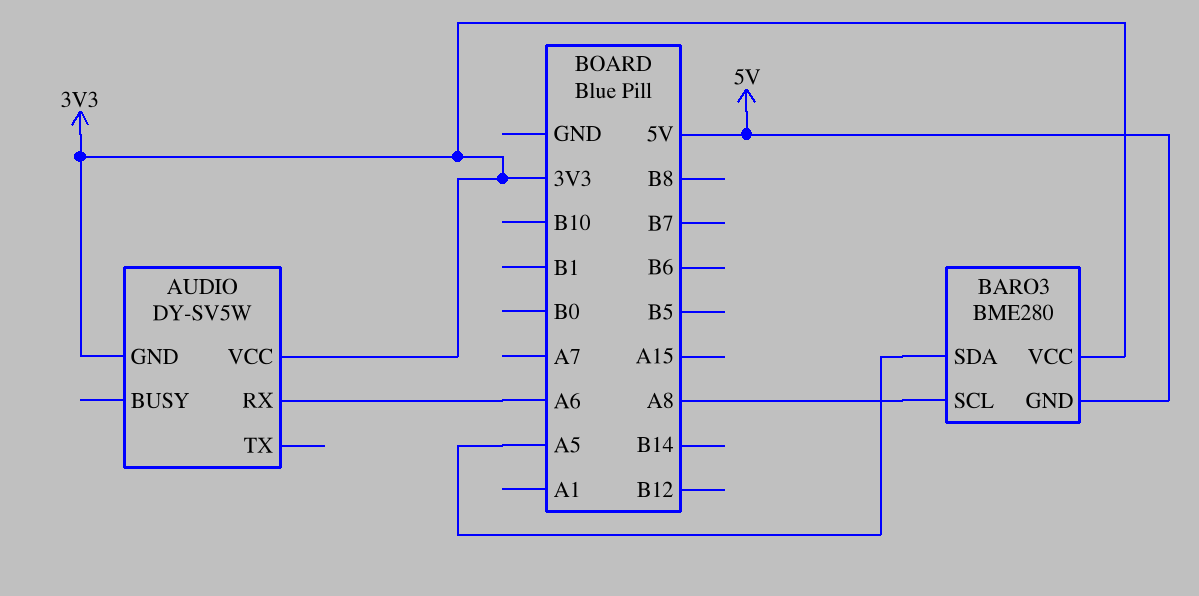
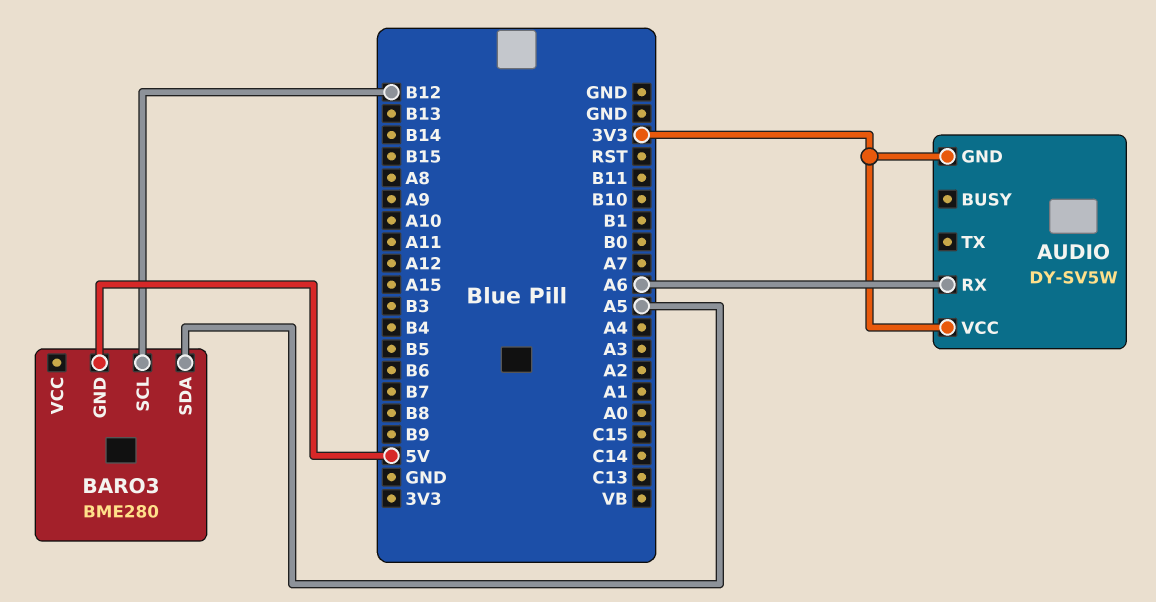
BARO3 pin SCL: A8 -> B12
BARO3 pin VCC: 3V3 -> none

